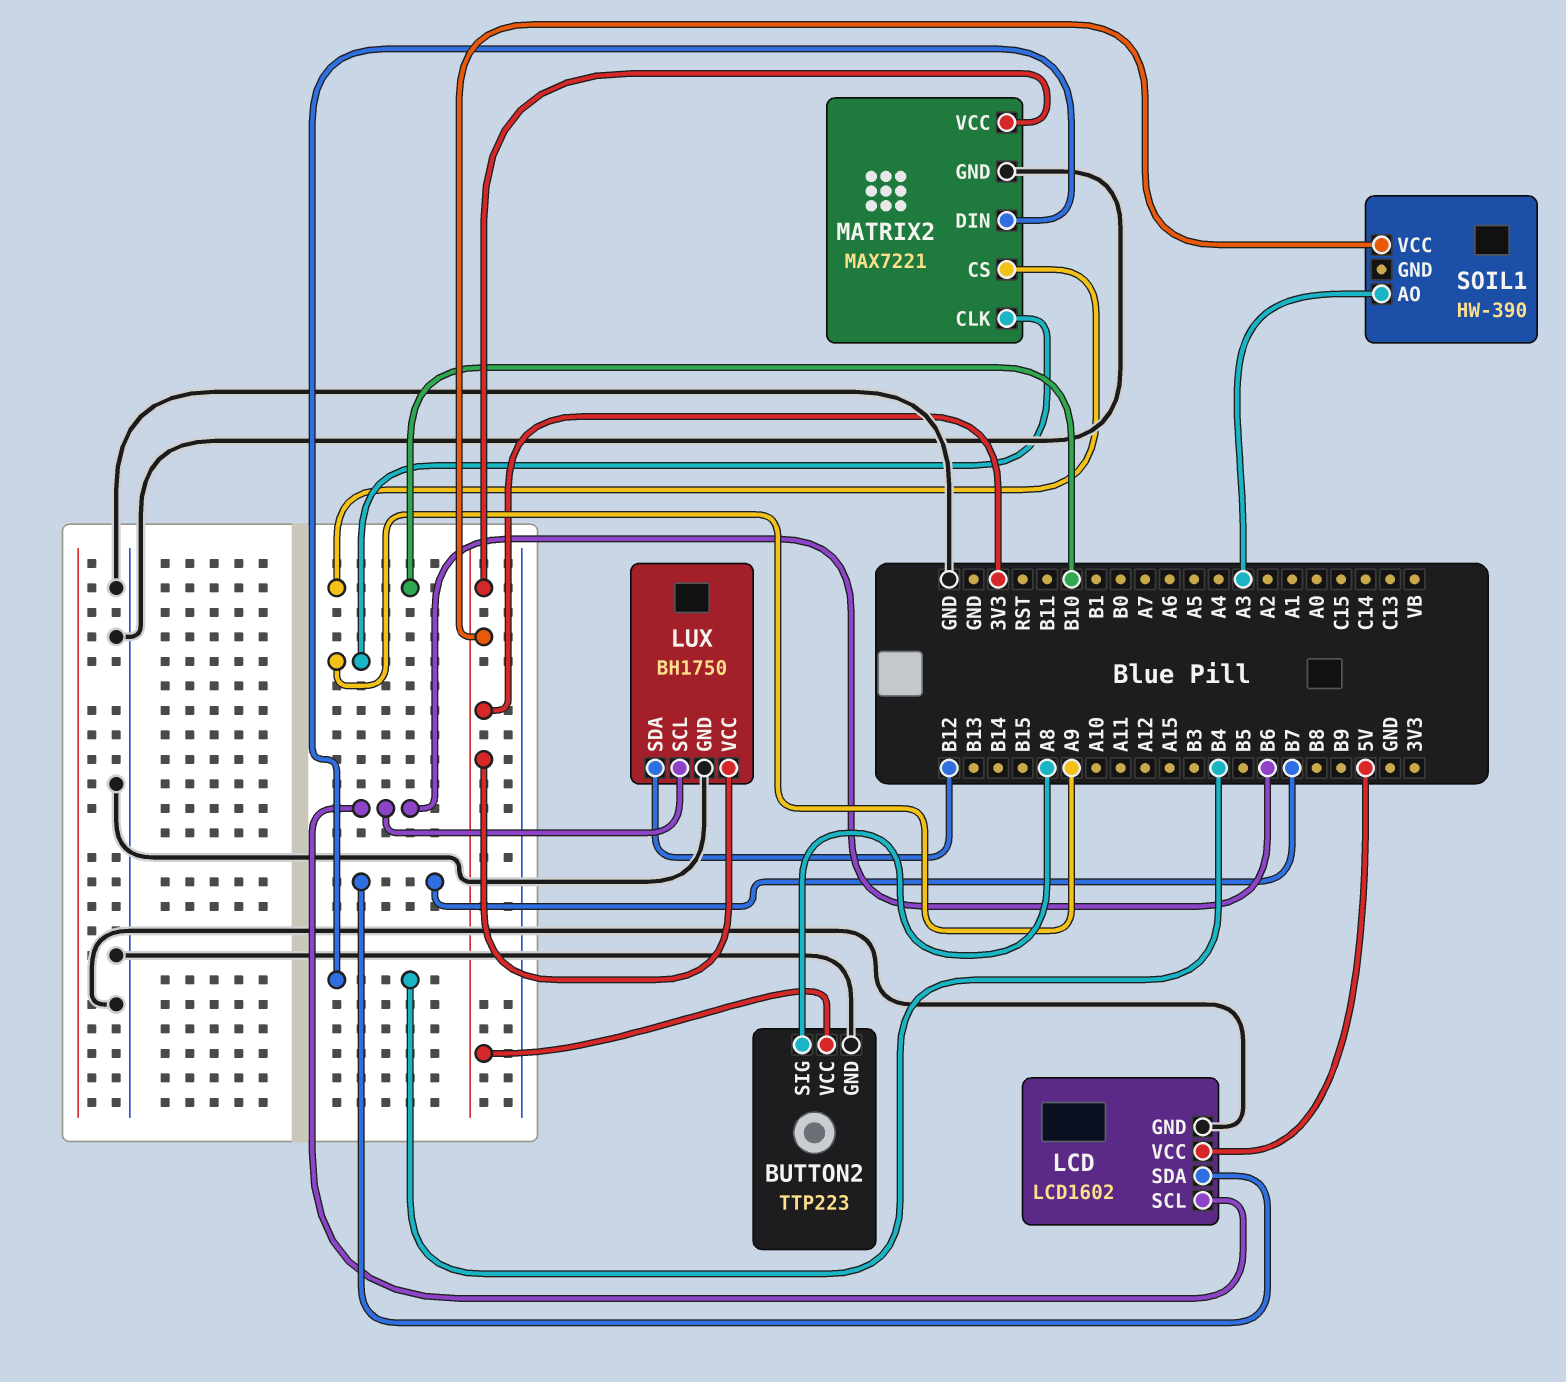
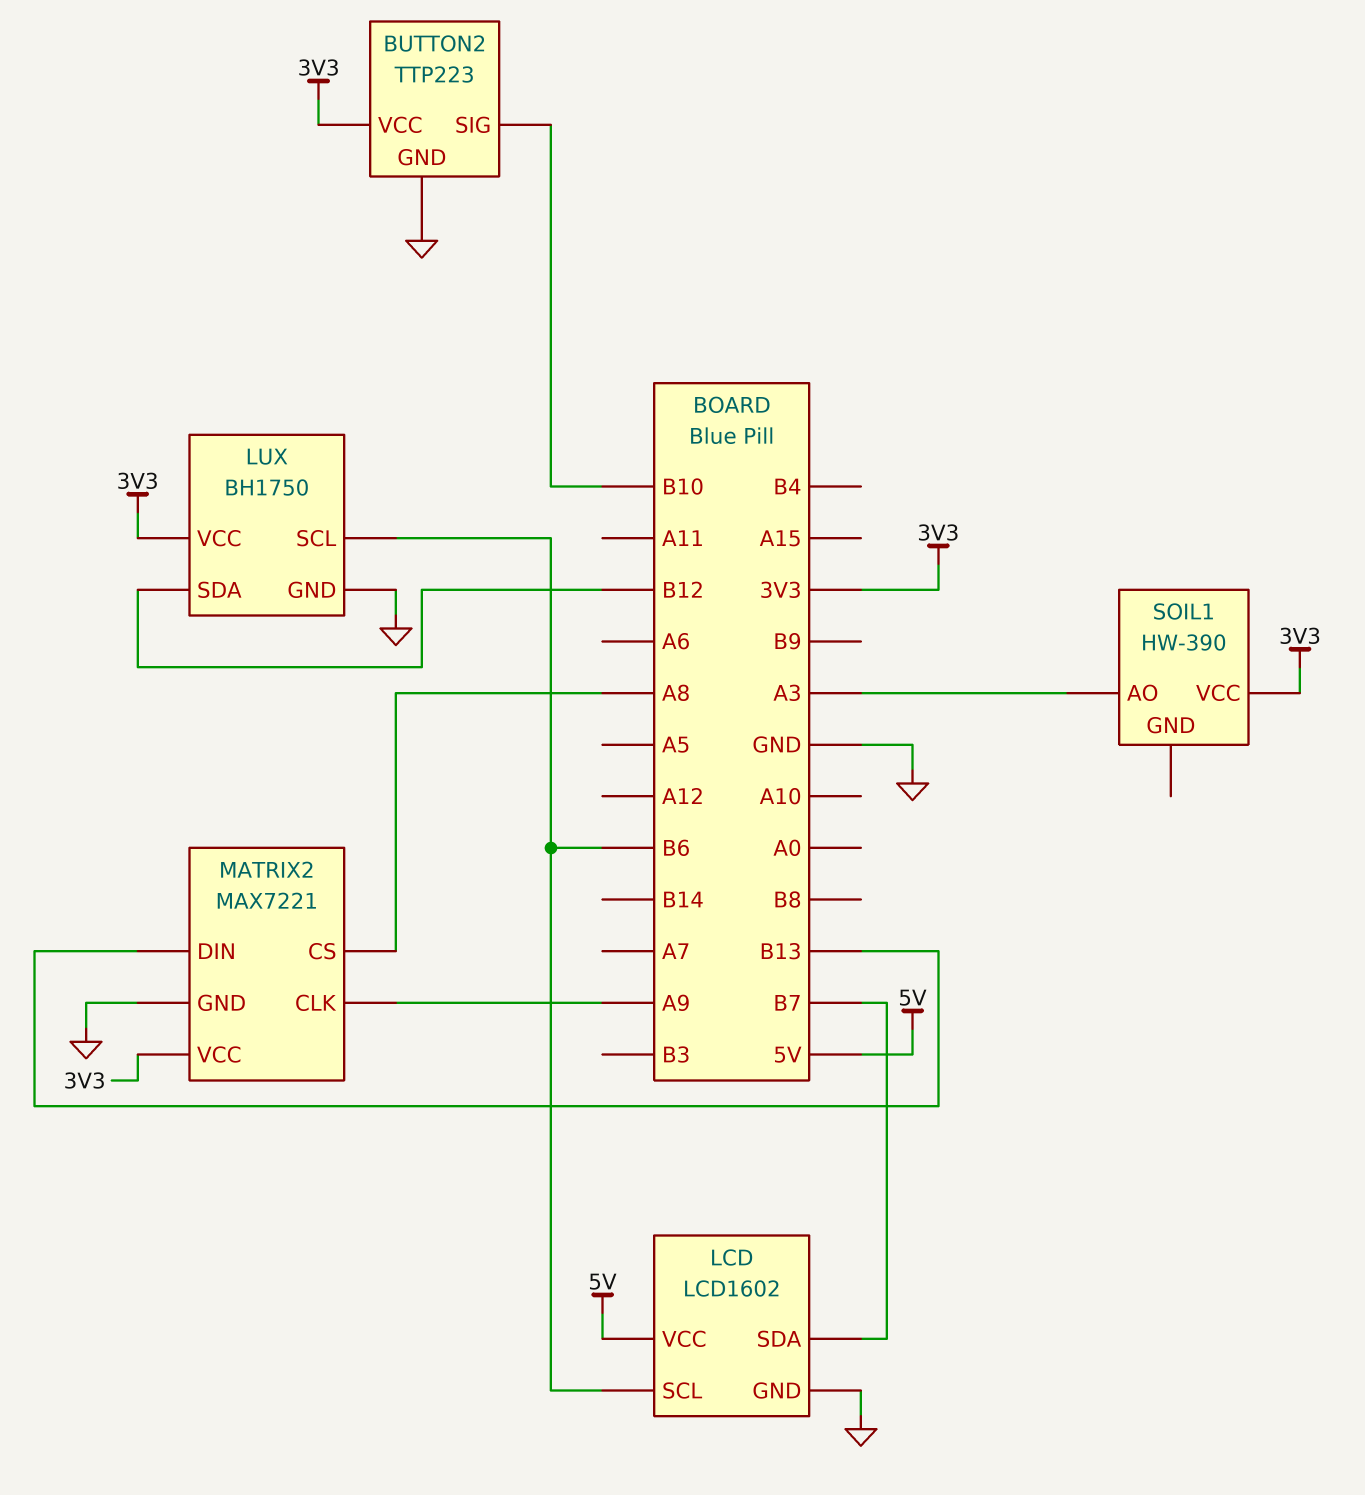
BUTTON2 pin SIG: A8 -> B10
MATRIX2 pin CS: B10 -> A8
MATRIX2 pin DIN: B4 -> B13

